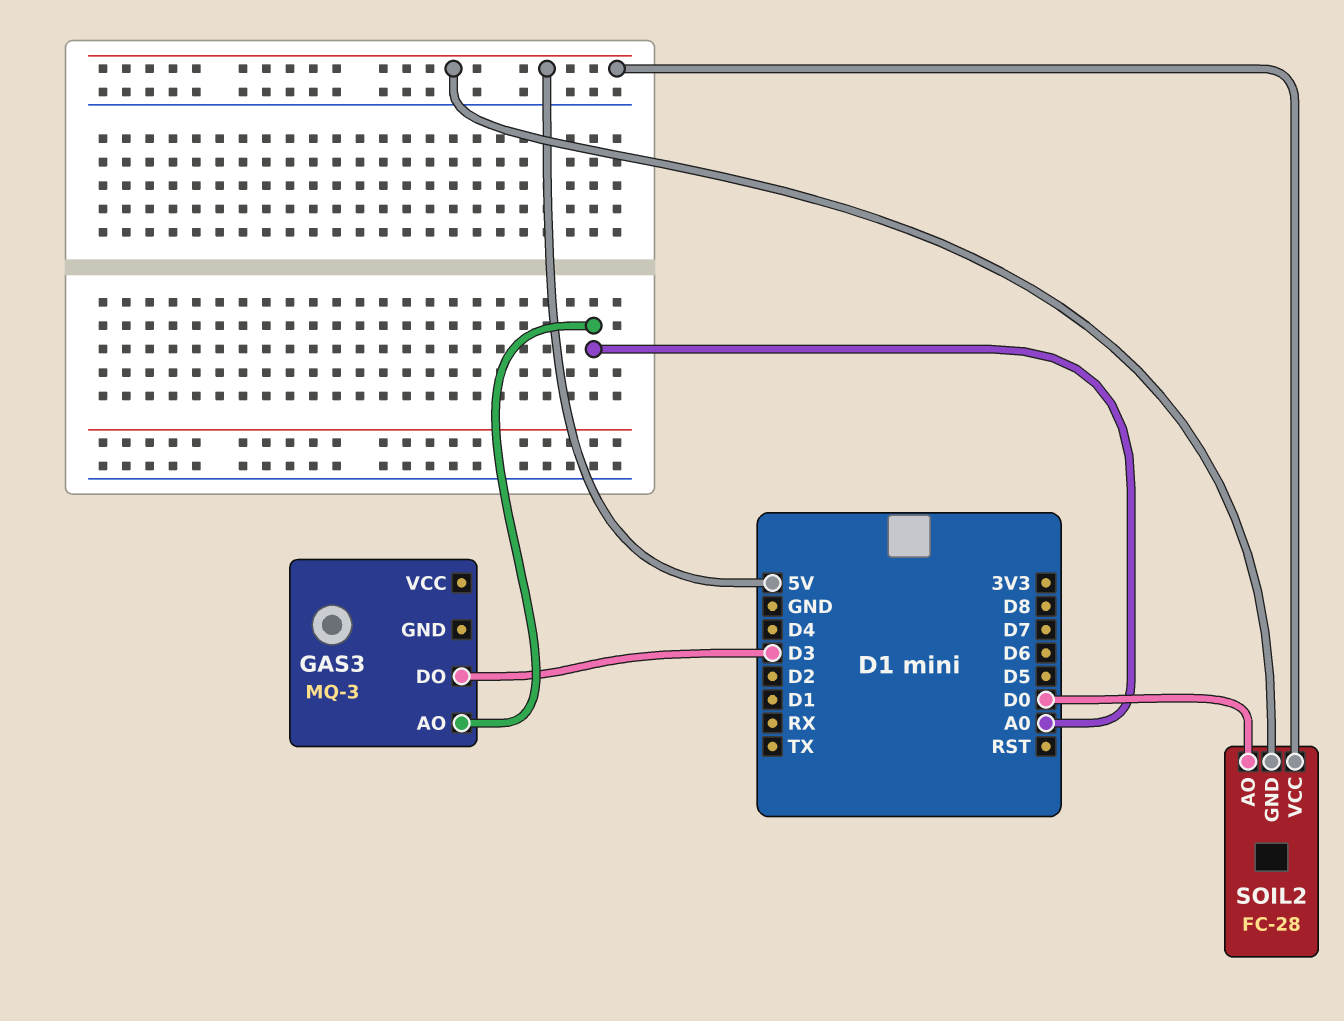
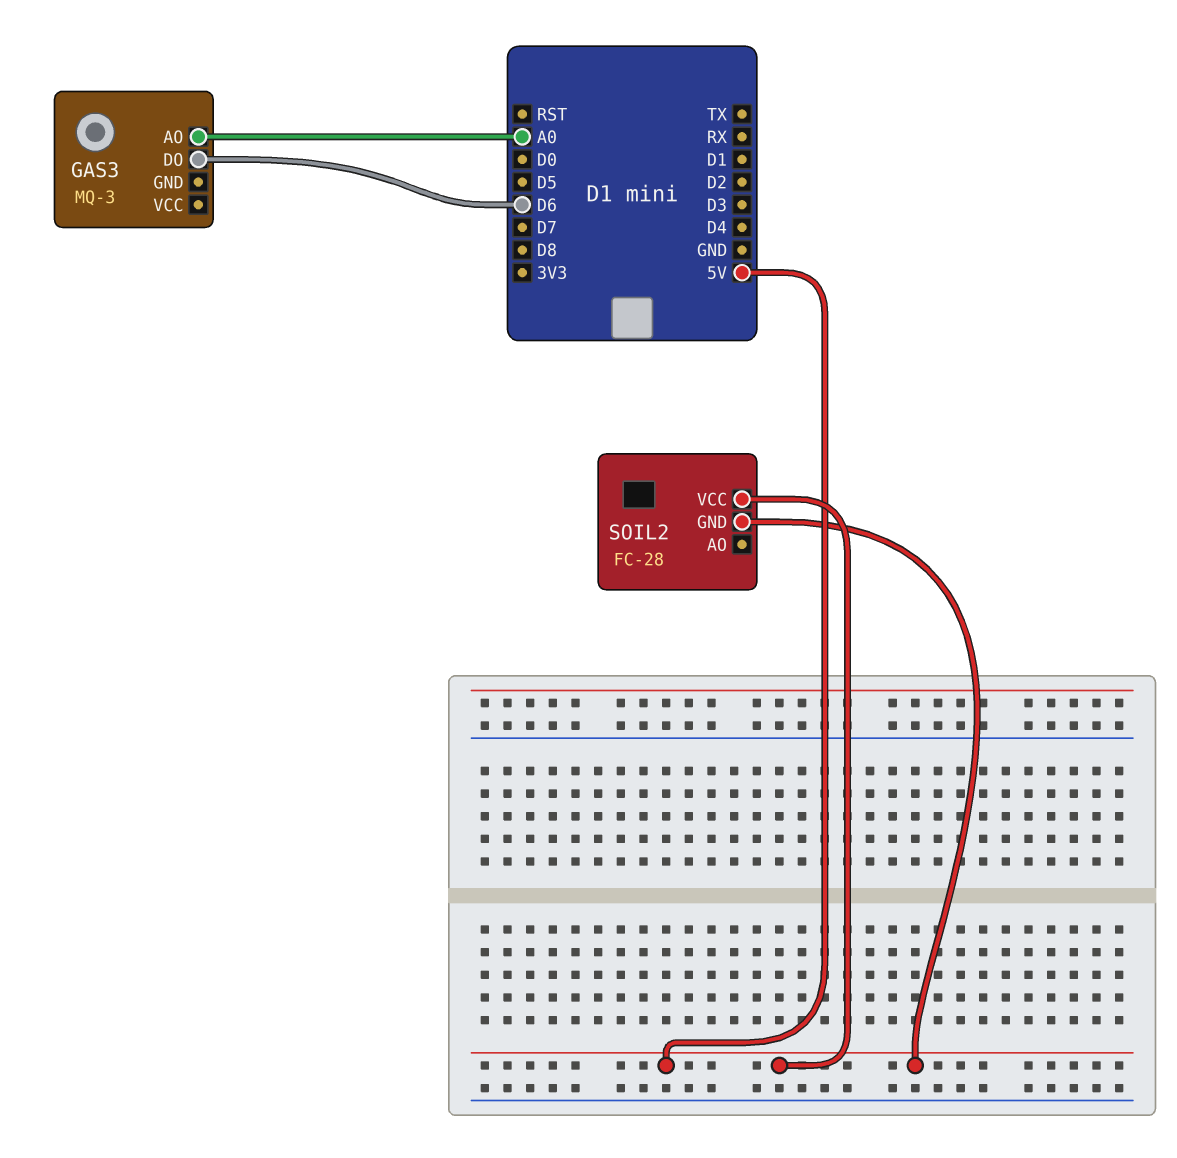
GAS3 pin DO: D3 -> D6
SOIL2 pin AO: D0 -> none

